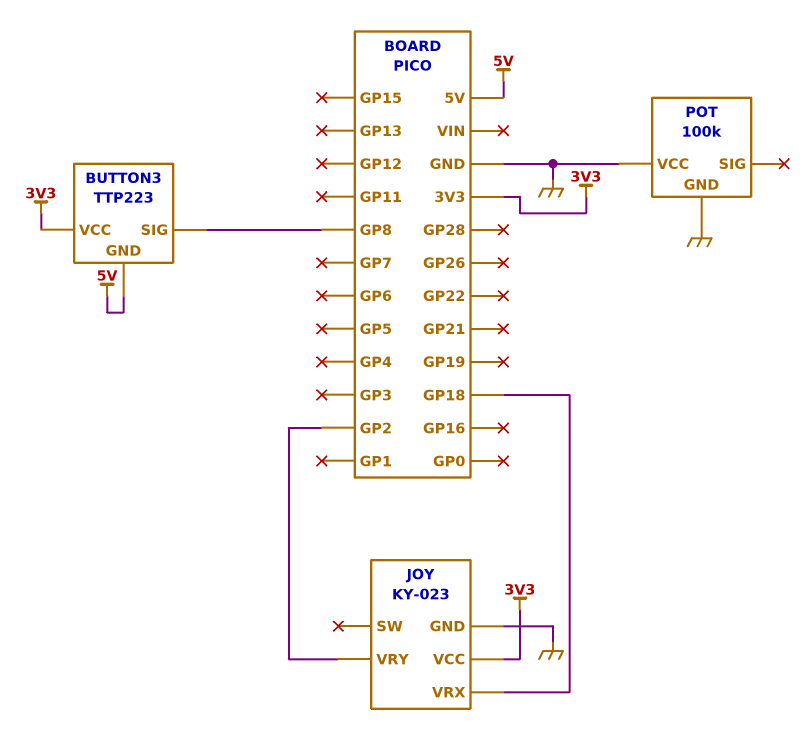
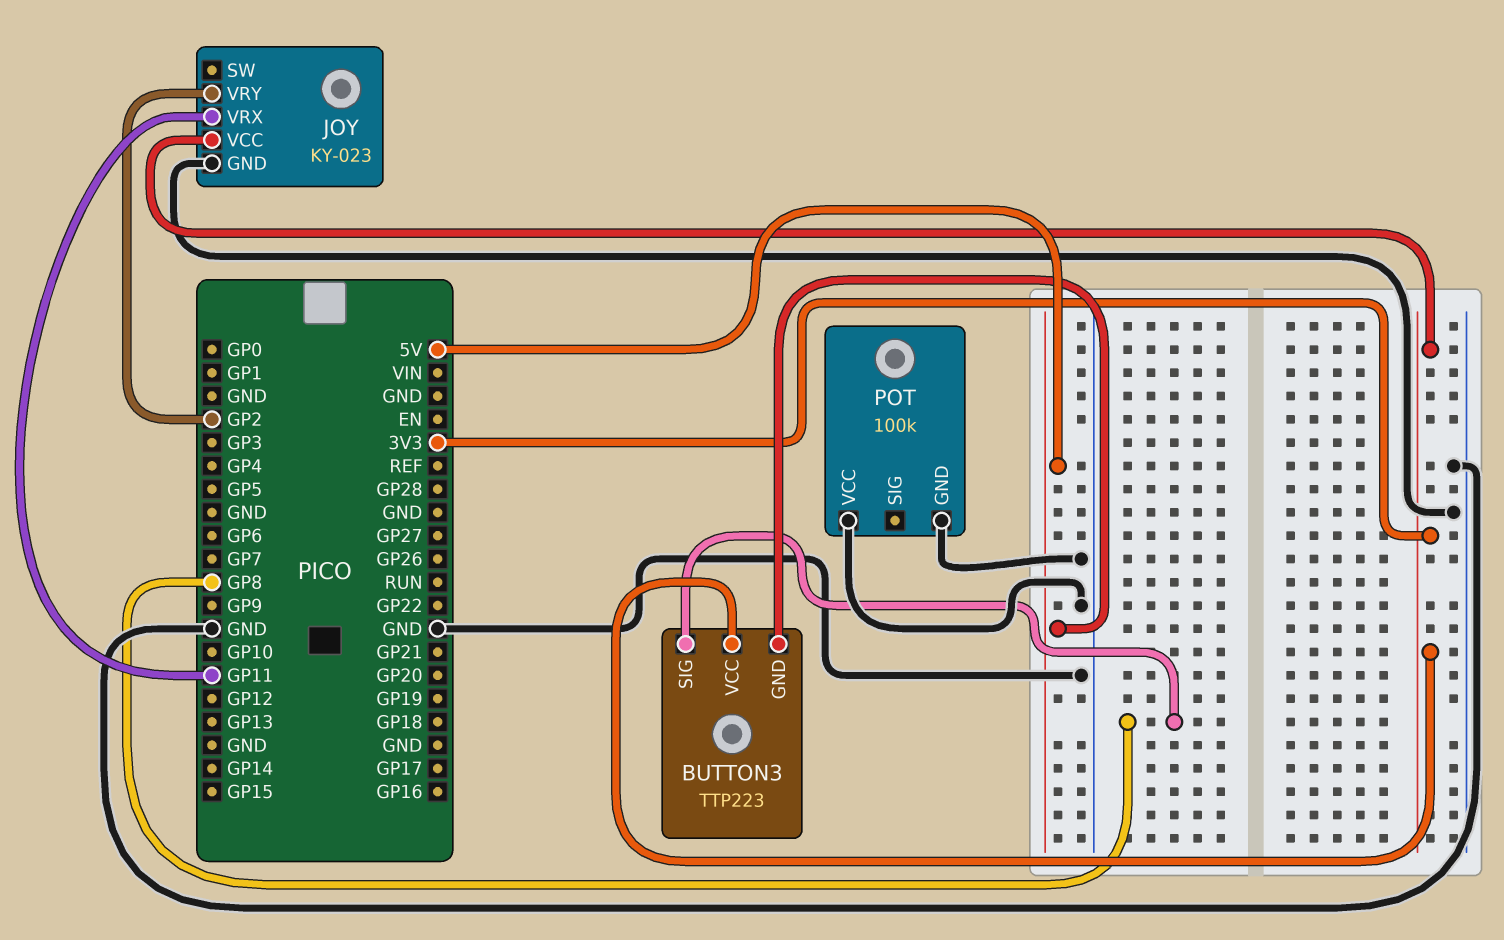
JOY pin VRX: GP18 -> GP11

